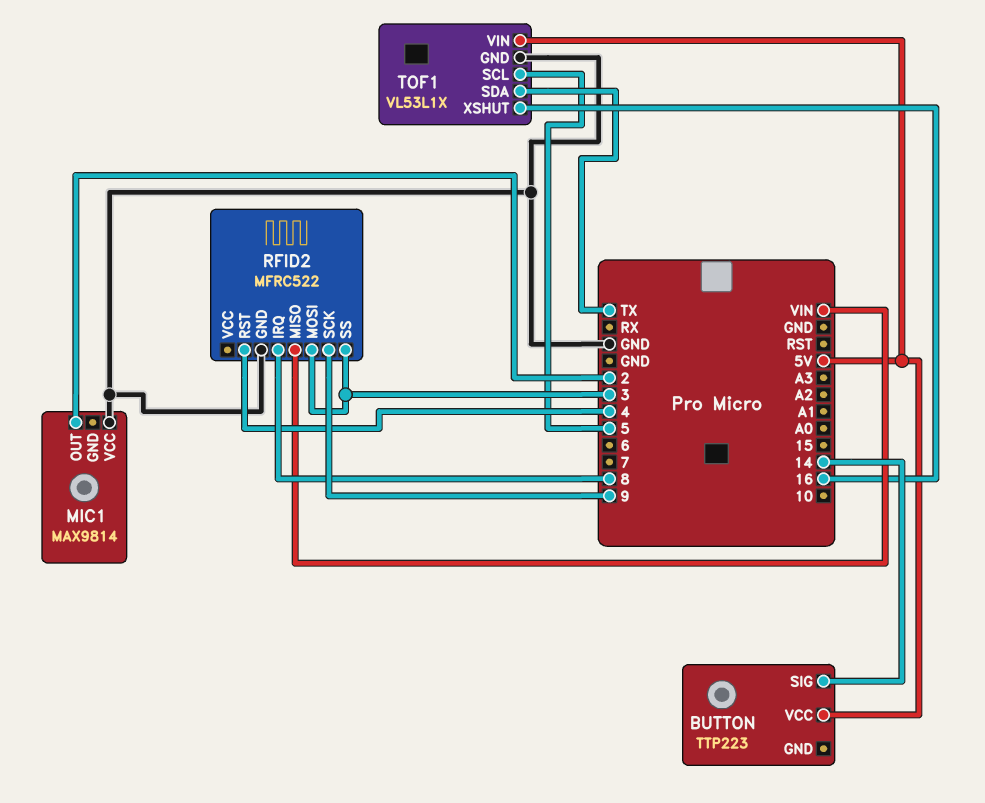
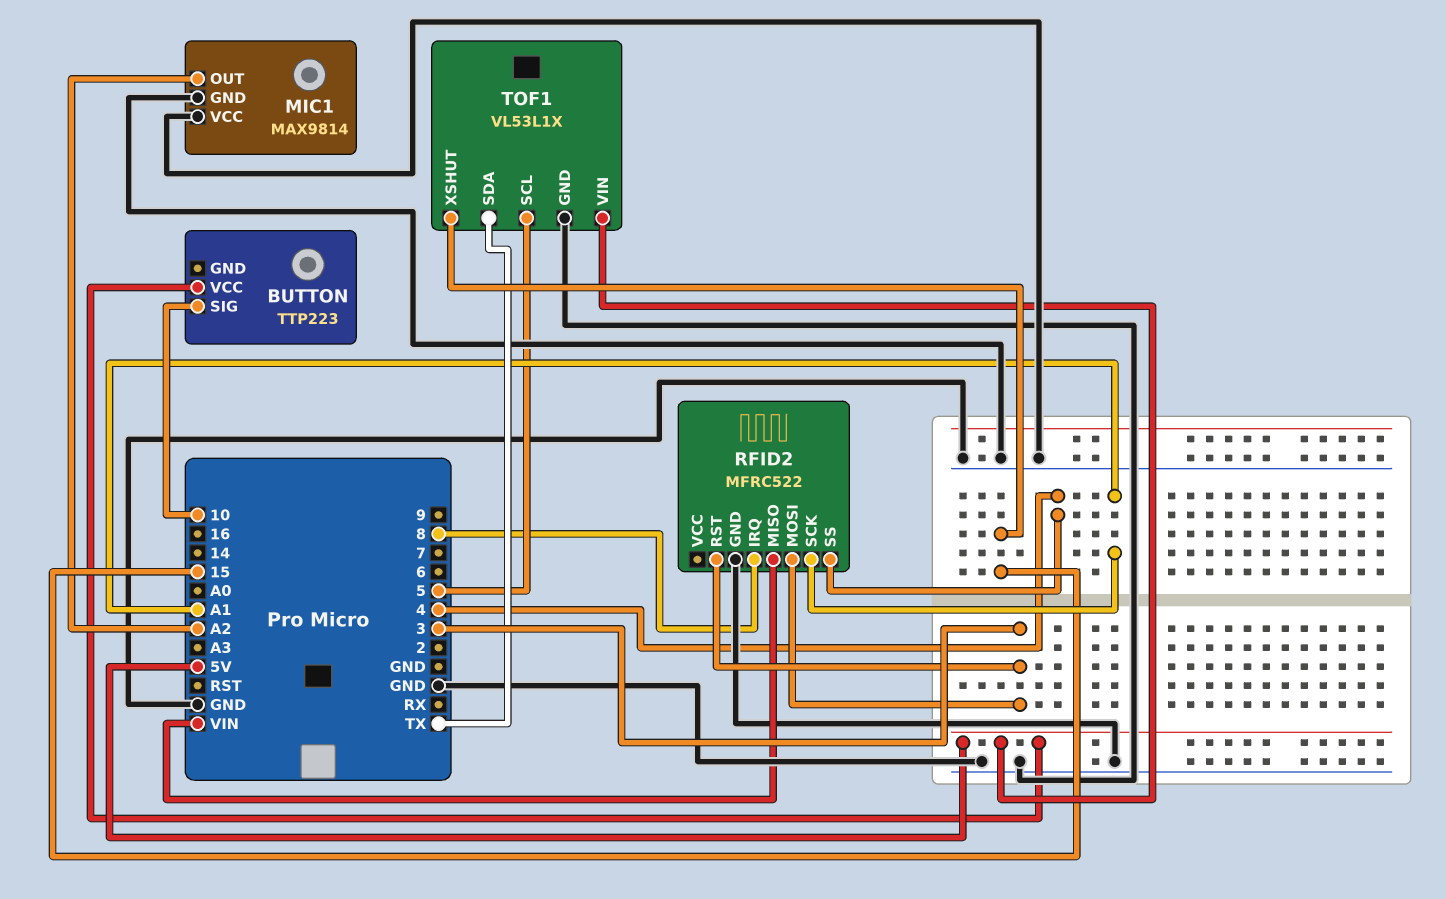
BUTTON pin SIG: 14 -> 10
MIC1 pin GND: none -> GND
MIC1 pin OUT: 2 -> A2
RFID2 pin RST: 4 -> 3
RFID2 pin SCK: 9 -> A1
RFID2 pin SS: 3 -> 4
TOF1 pin XSHUT: 16 -> 15

